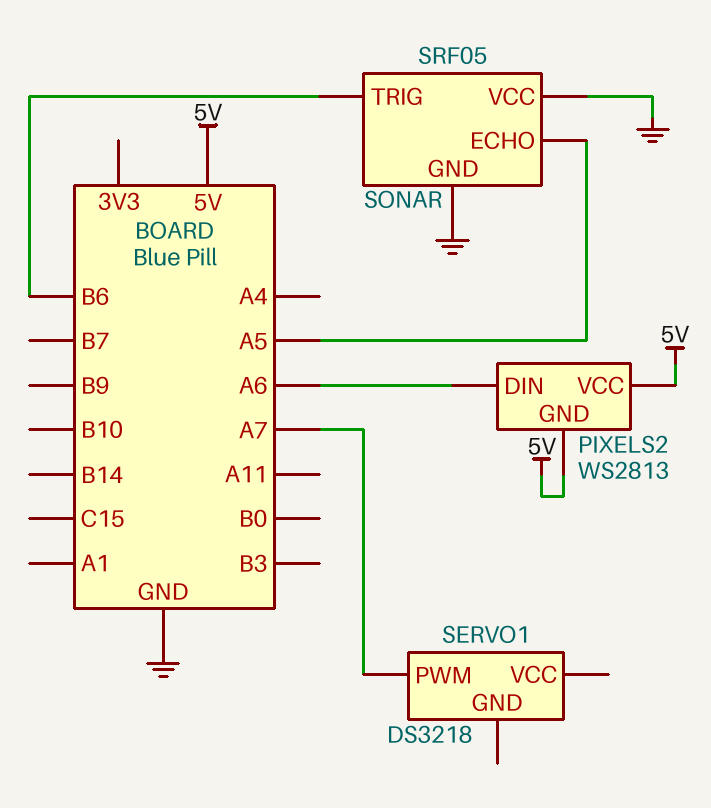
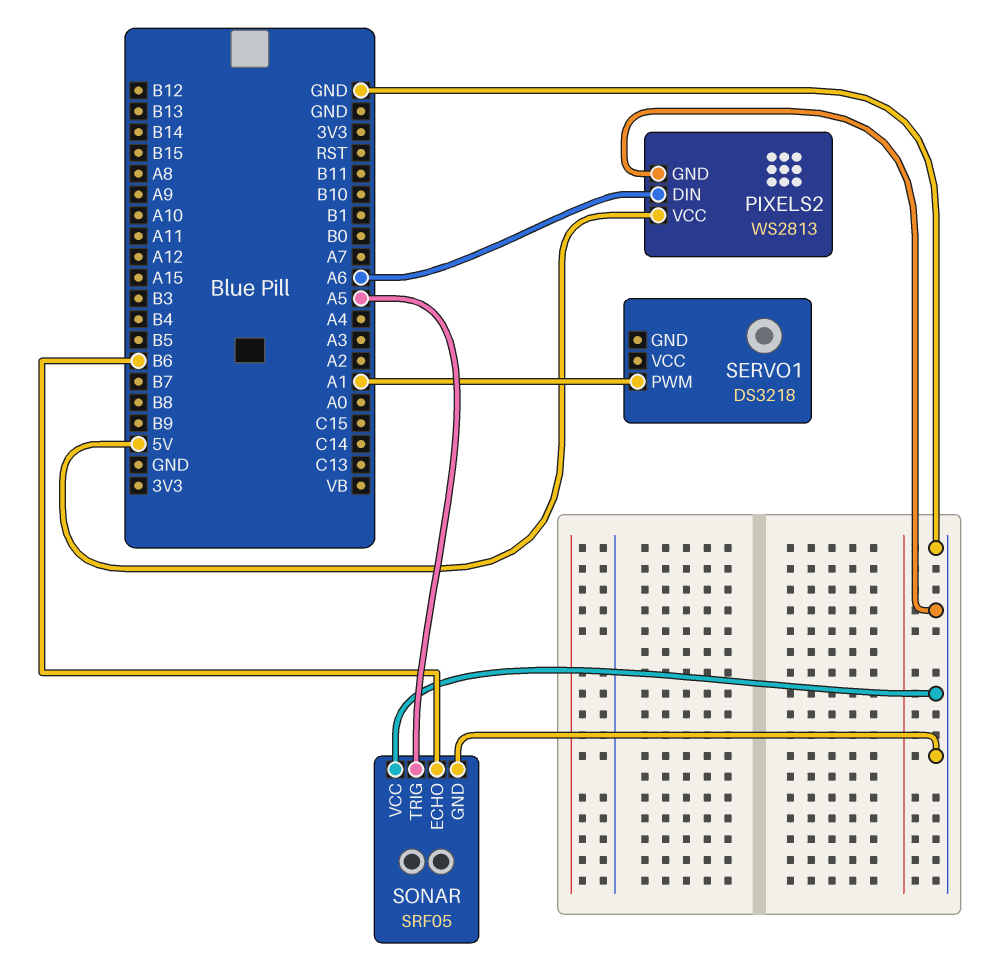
PIXELS2 pin GND: 5V -> GND
SERVO1 pin PWM: A7 -> A1
SONAR pin ECHO: A5 -> B6
SONAR pin TRIG: B6 -> A5

